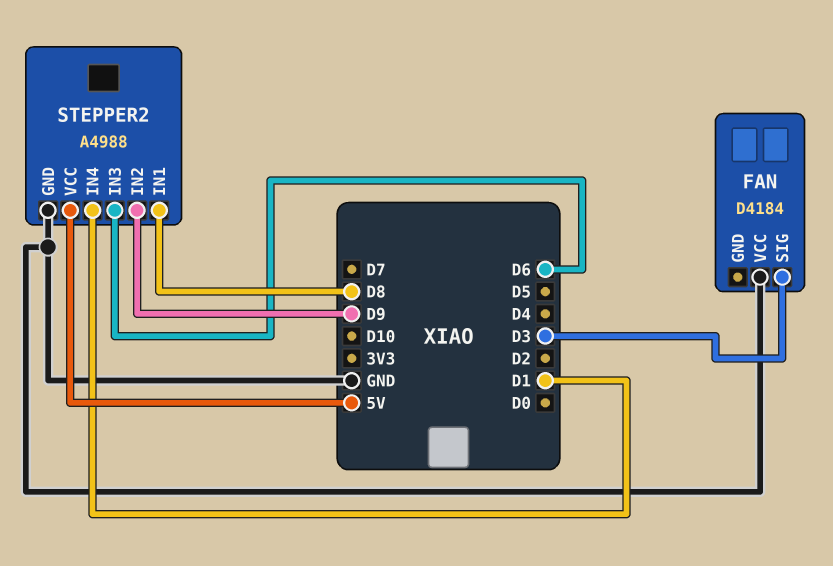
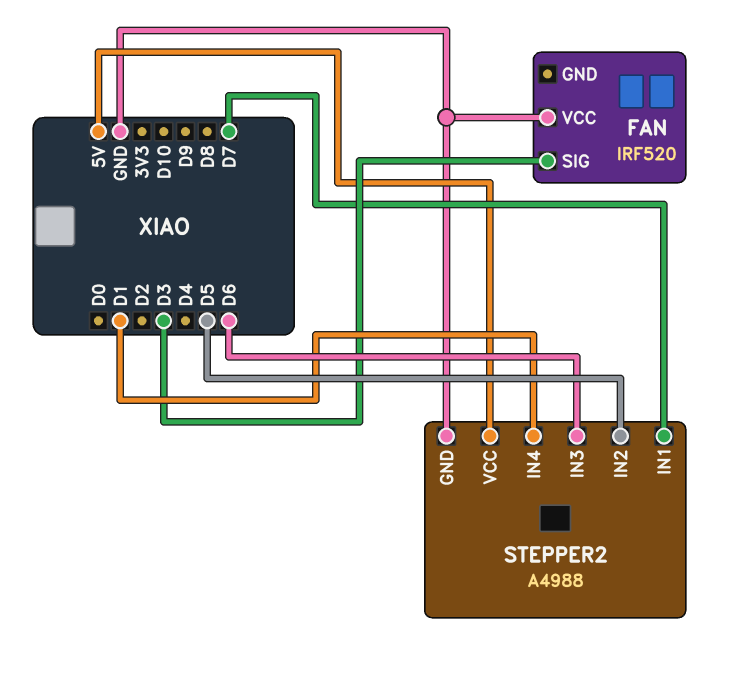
FAN: D4184 -> IRF520
STEPPER2 pin IN1: D8 -> D7
STEPPER2 pin IN2: D9 -> D5

